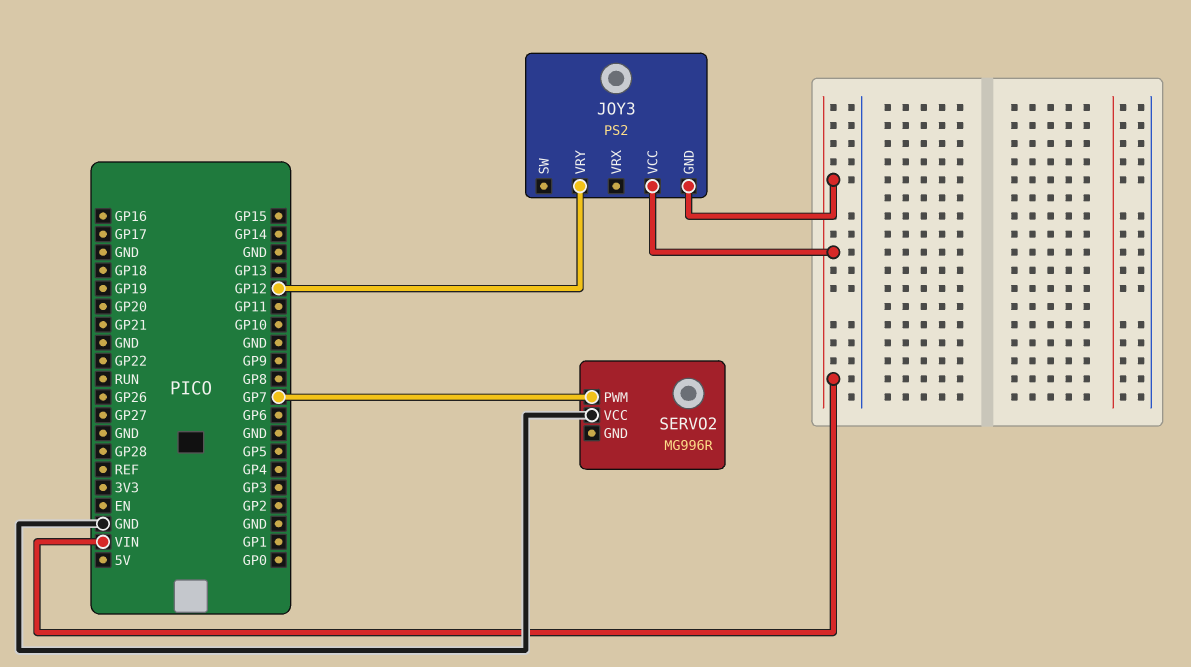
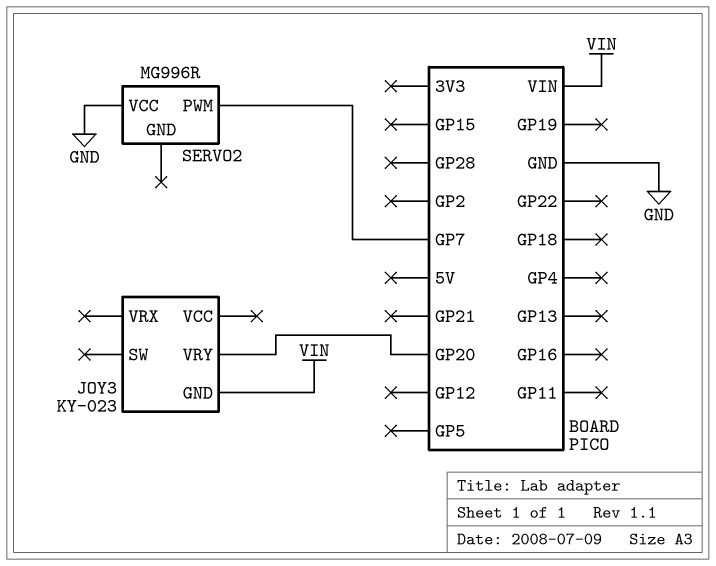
JOY3: PS2 -> KY-023
JOY3 pin VCC: VIN -> none
JOY3 pin VRY: GP12 -> GP20

